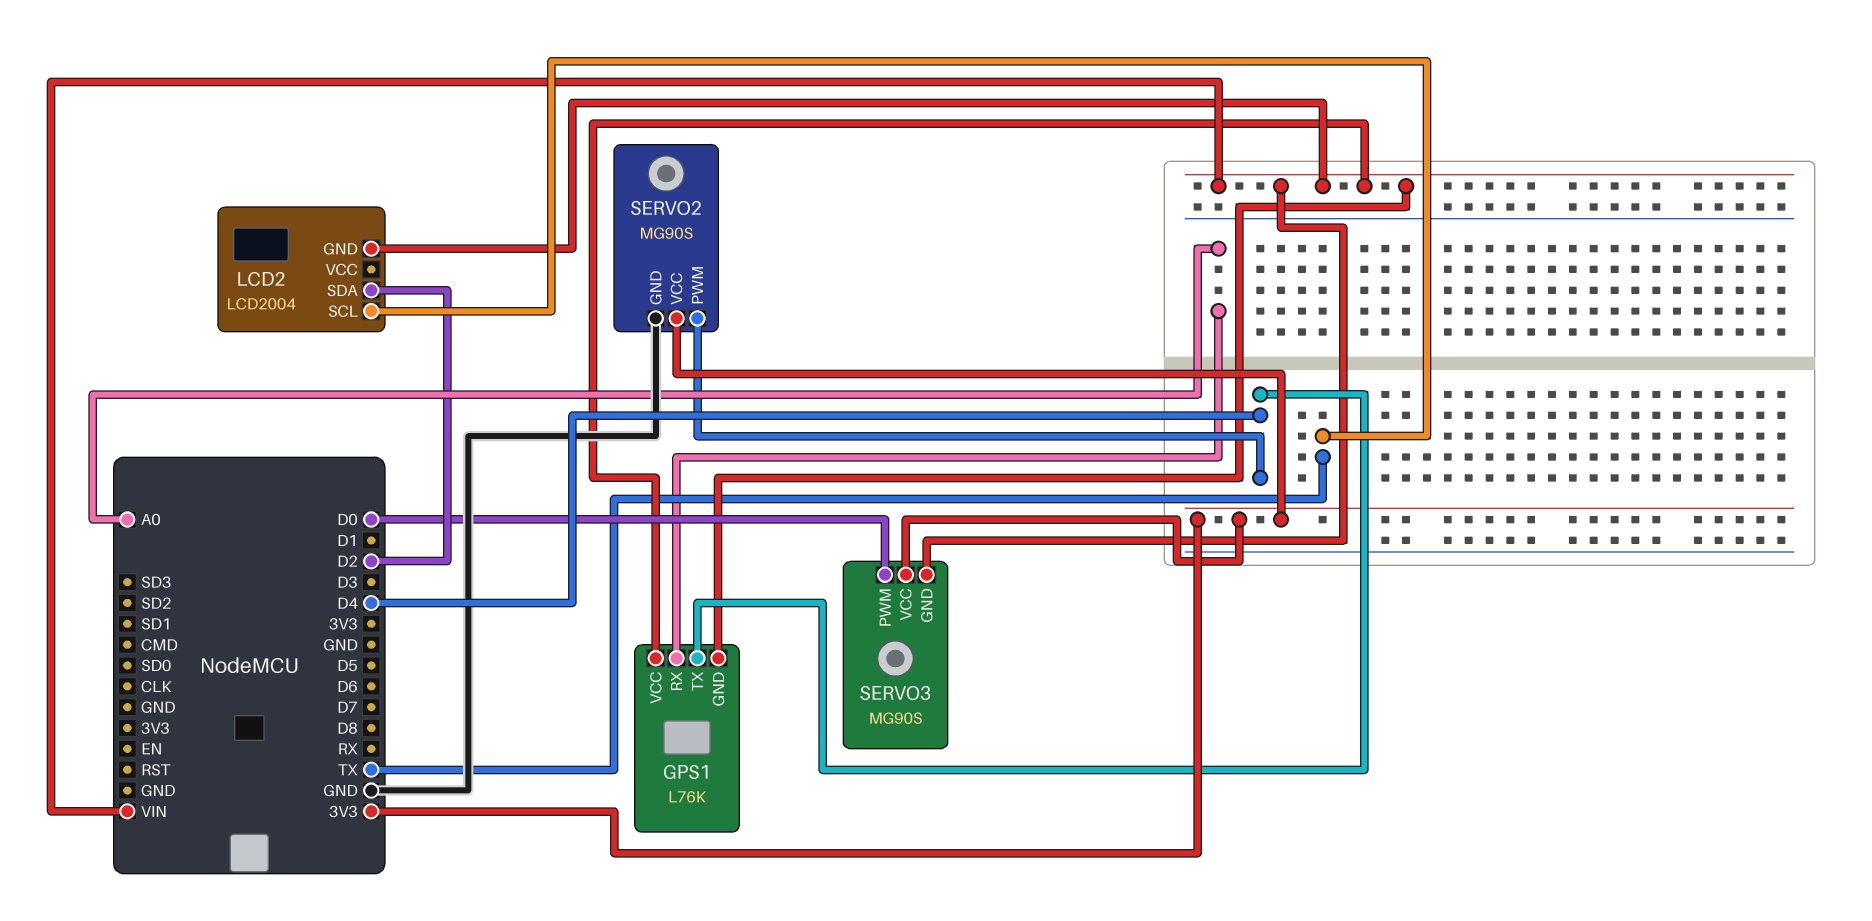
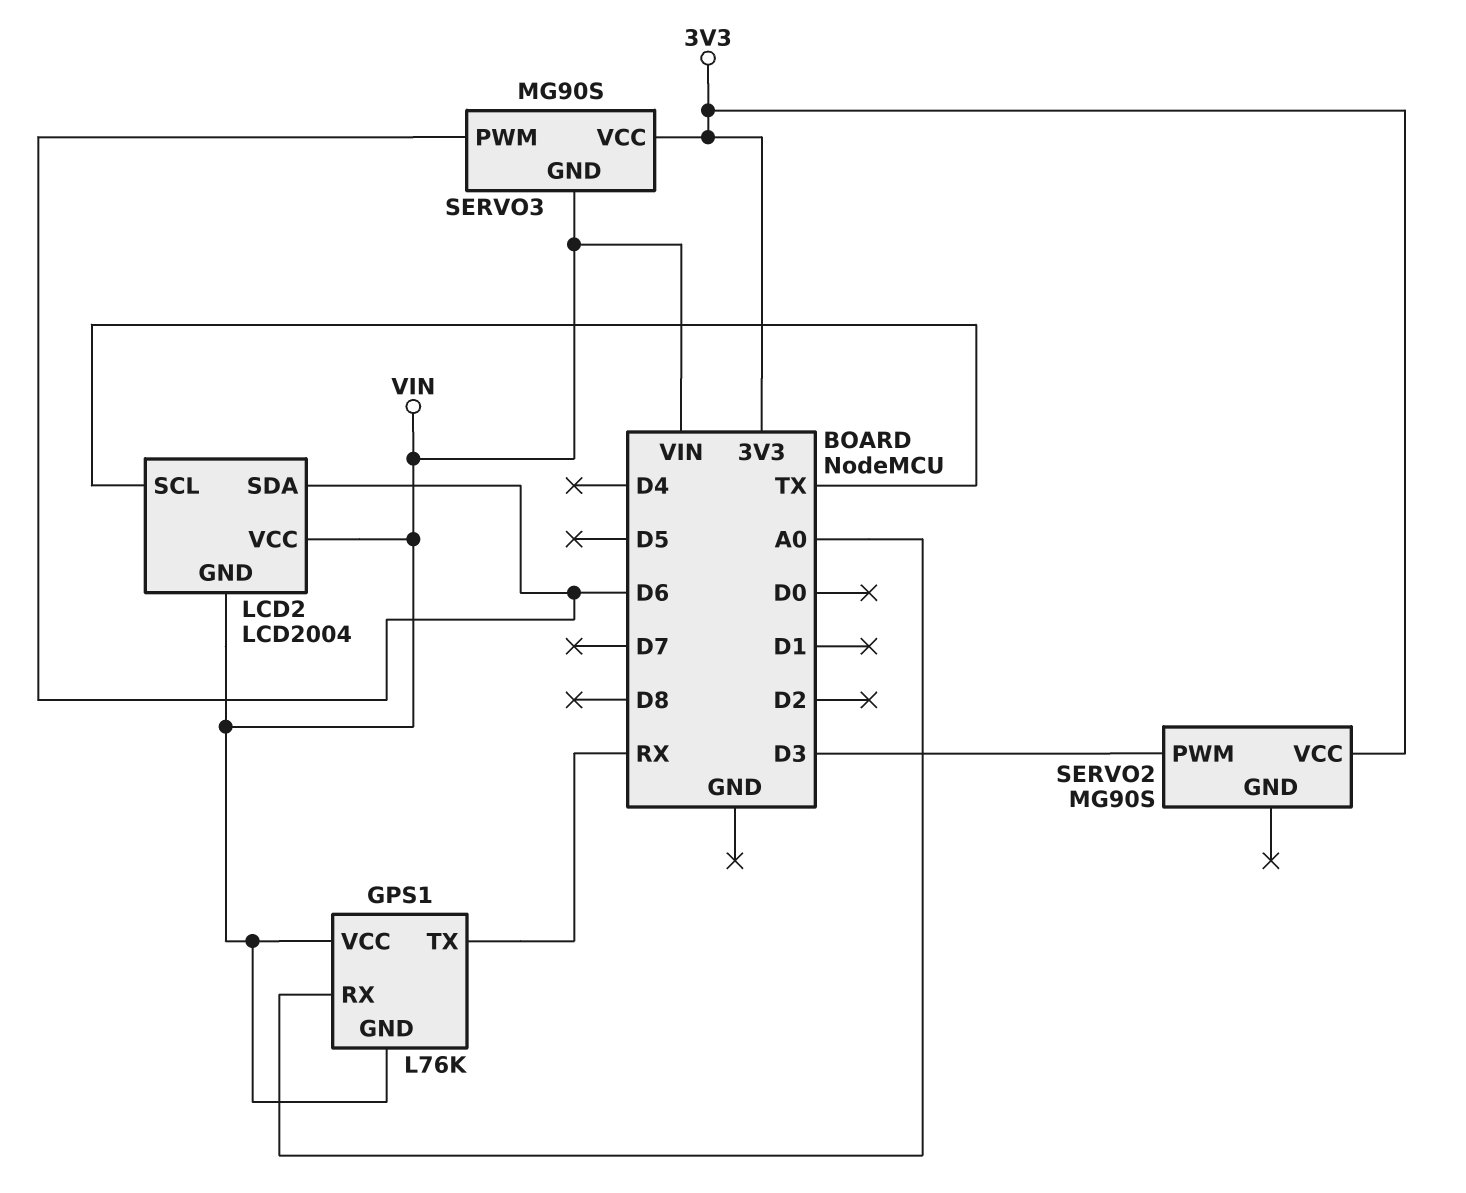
GPS1 pin TX: D4 -> RX
LCD2 pin SDA: D2 -> D6
LCD2 pin VCC: none -> VIN
SERVO2 pin GND: GND -> none
SERVO2 pin PWM: D4 -> D3
SERVO3 pin PWM: D0 -> D6

